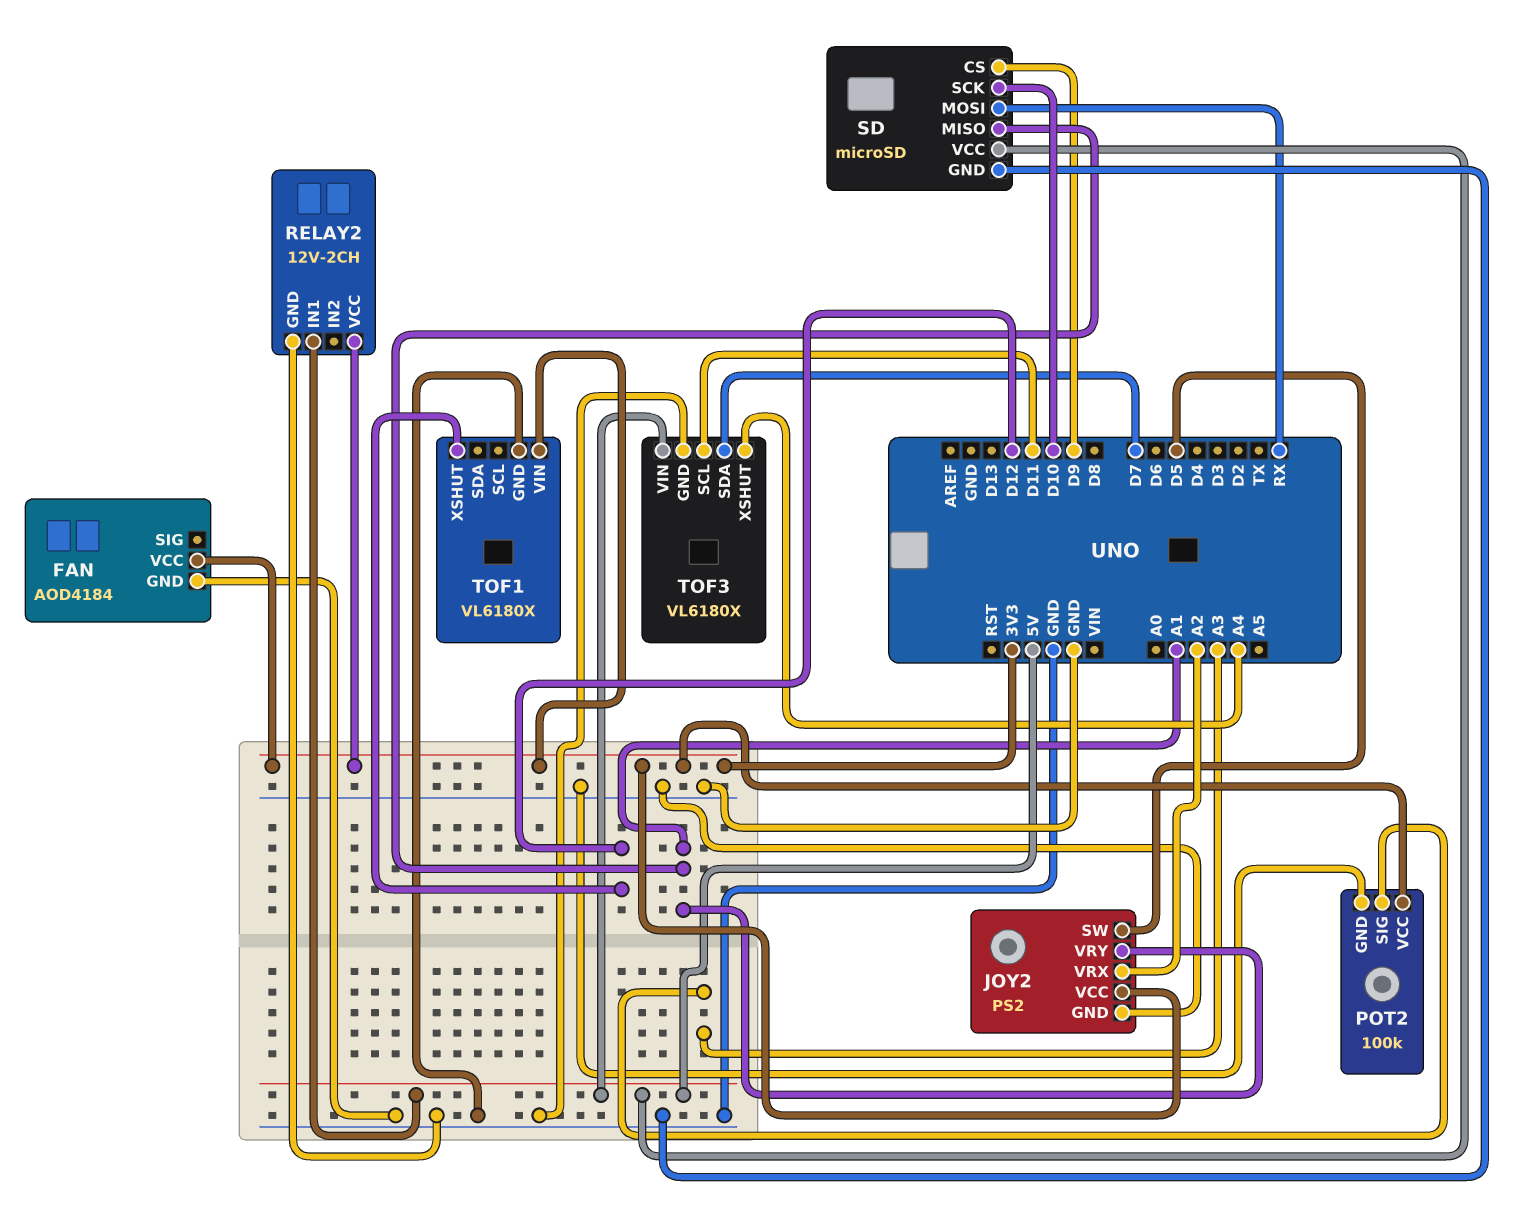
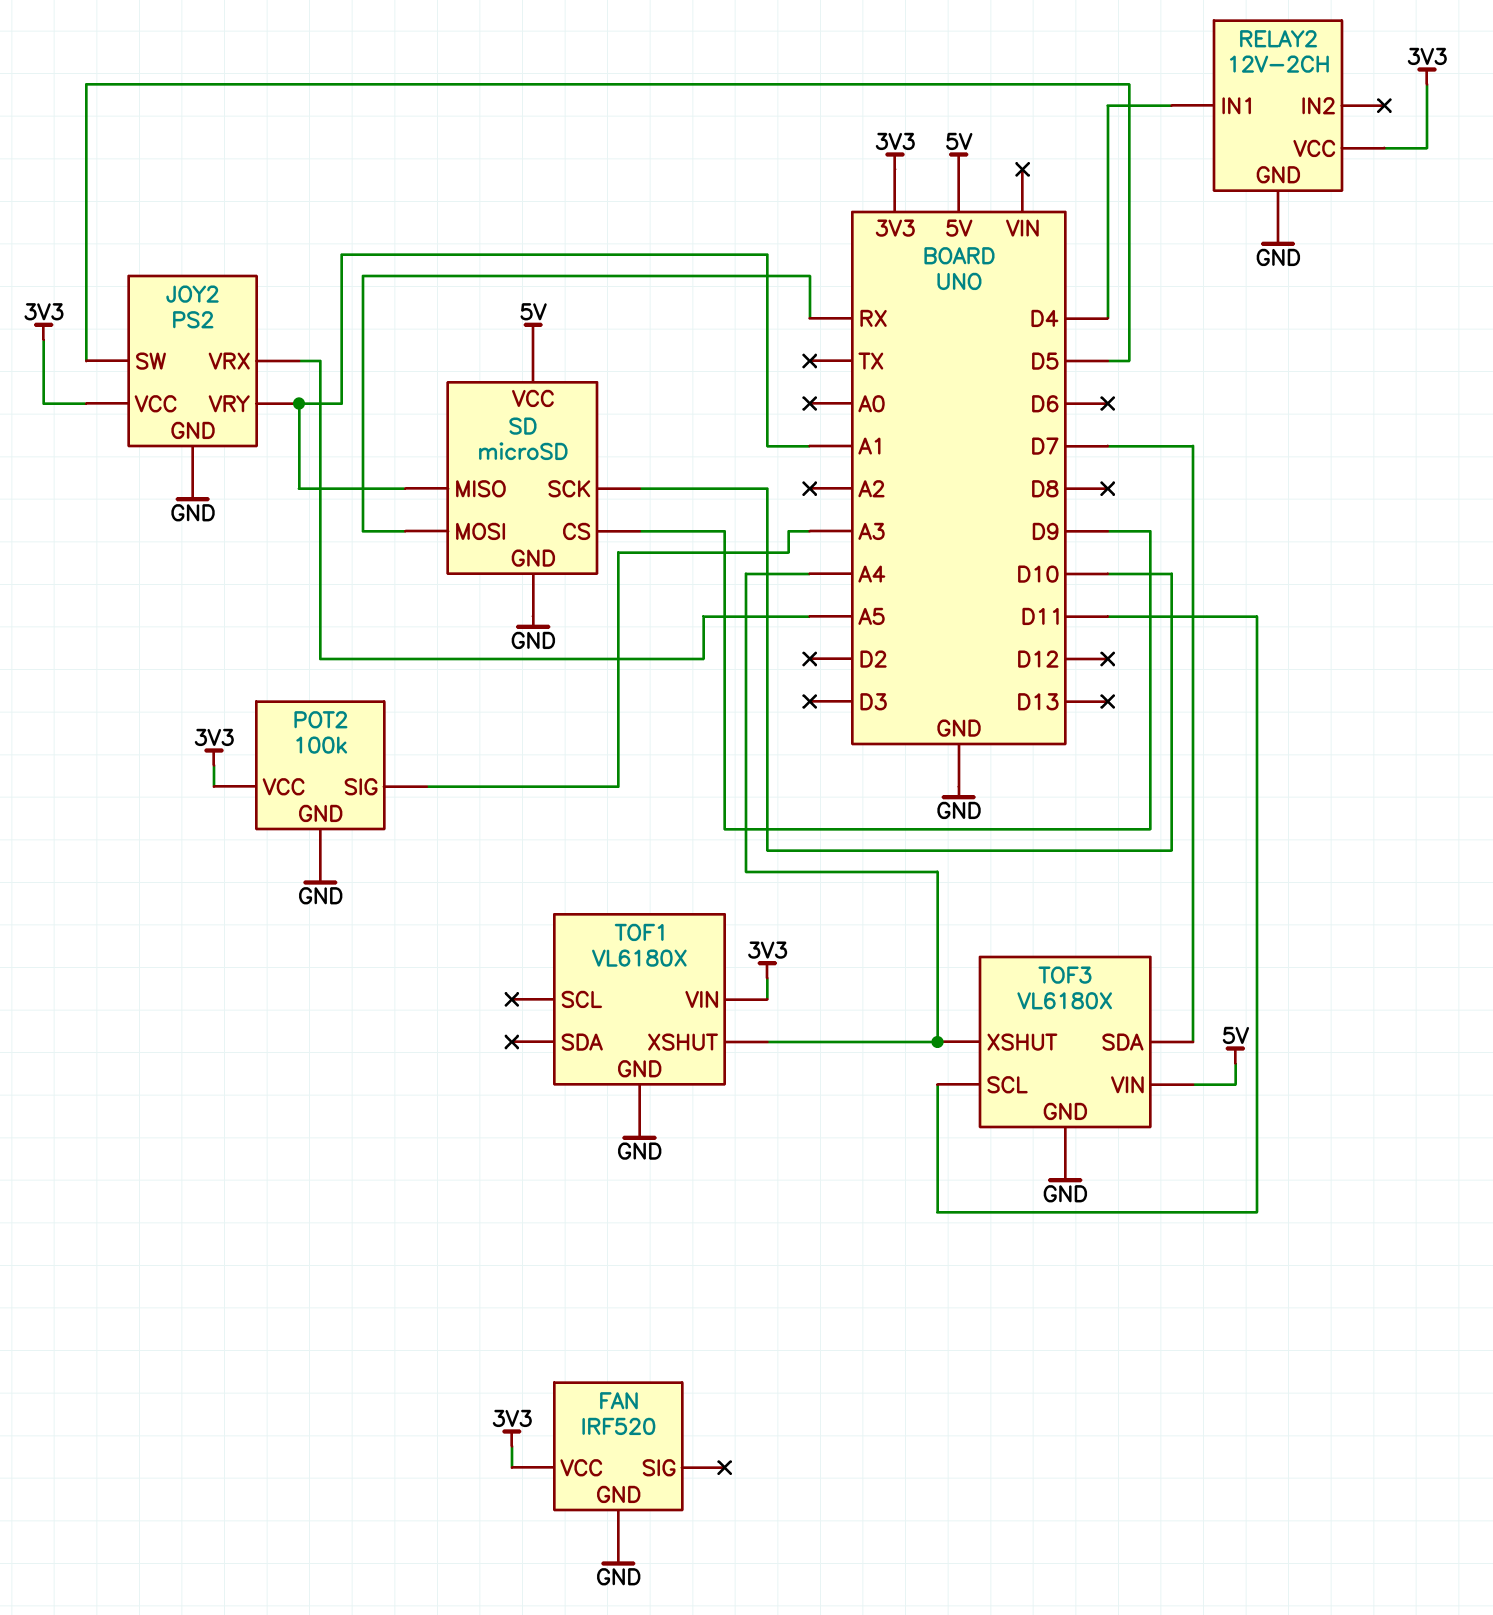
FAN: AOD4184 -> IRF520
JOY2 pin VRX: A2 -> A5
RELAY2 pin IN1: 5V -> D4
TOF1 pin XSHUT: D12 -> A4

